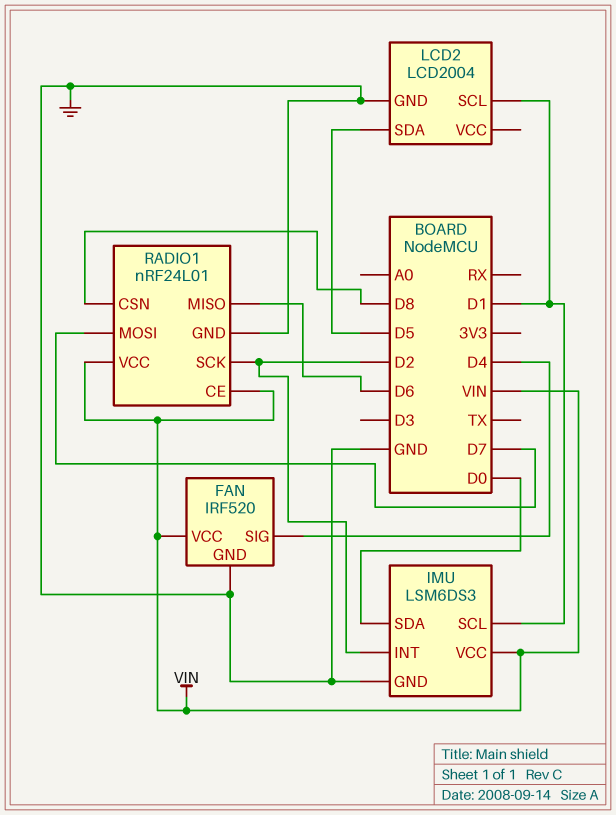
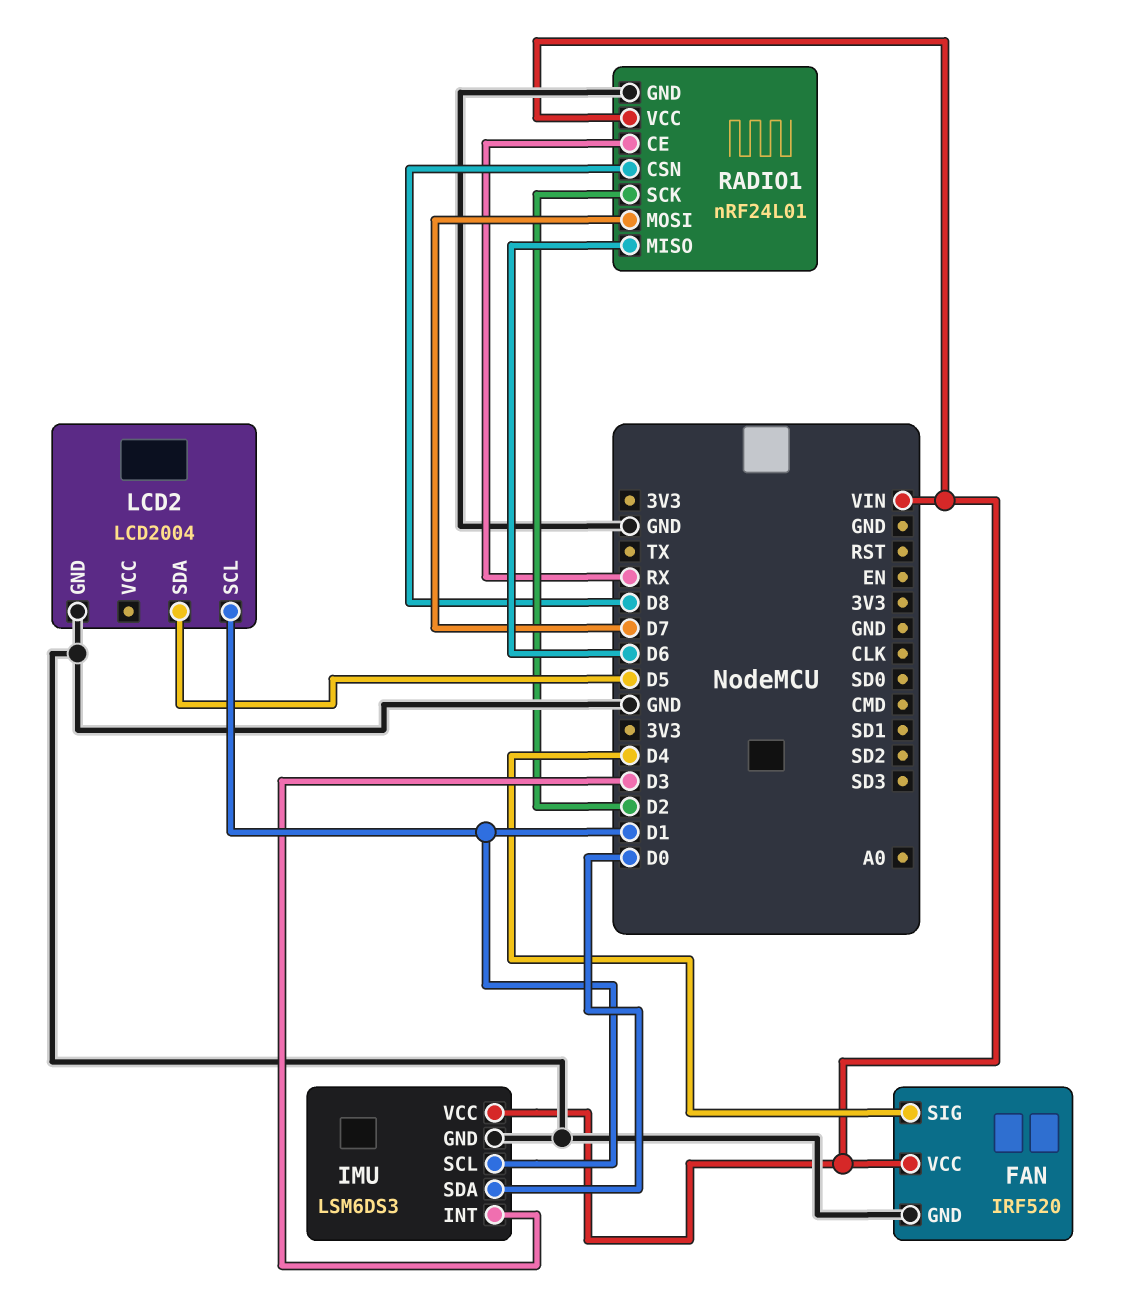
IMU pin INT: D2 -> D3
RADIO1 pin CE: VIN -> RX

